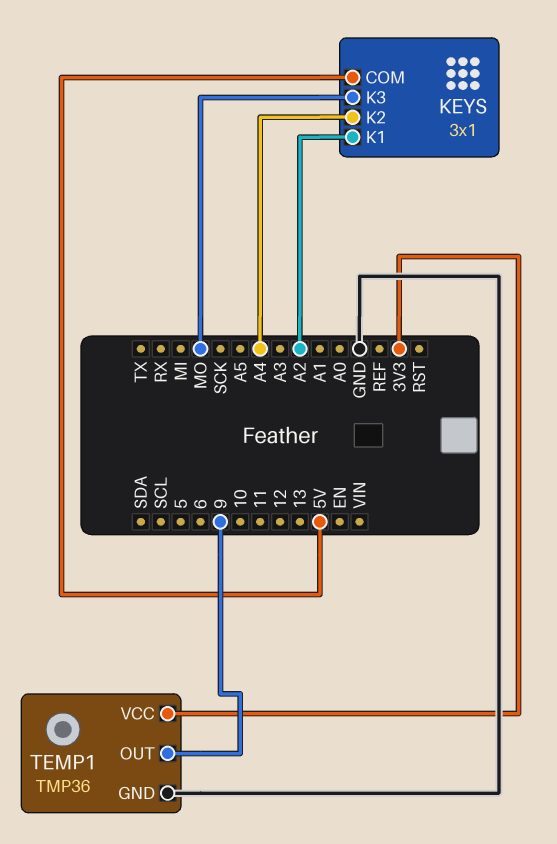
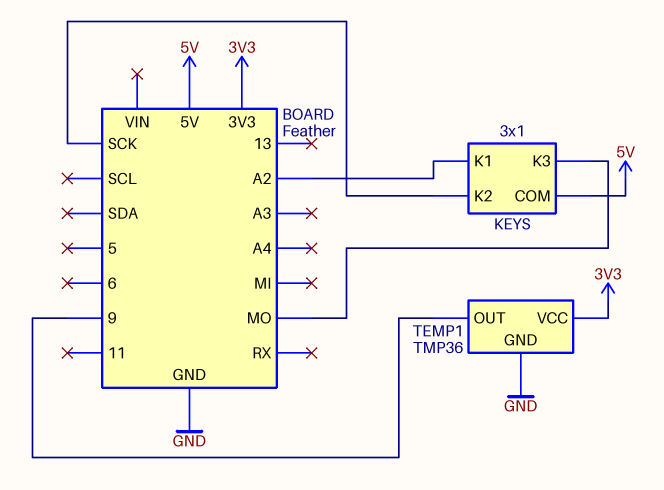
KEYS pin K2: A4 -> SCK

